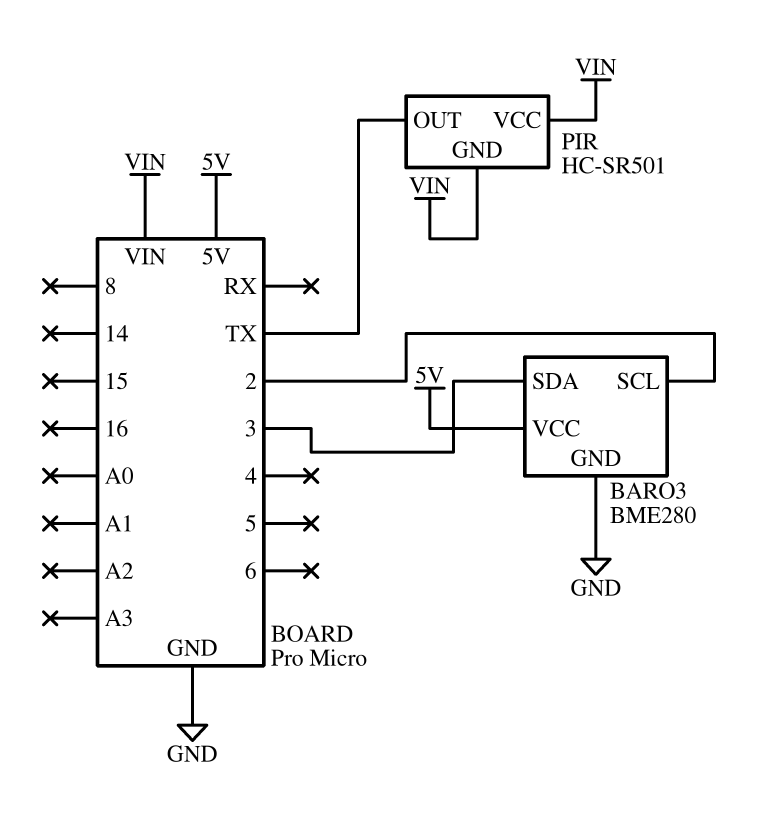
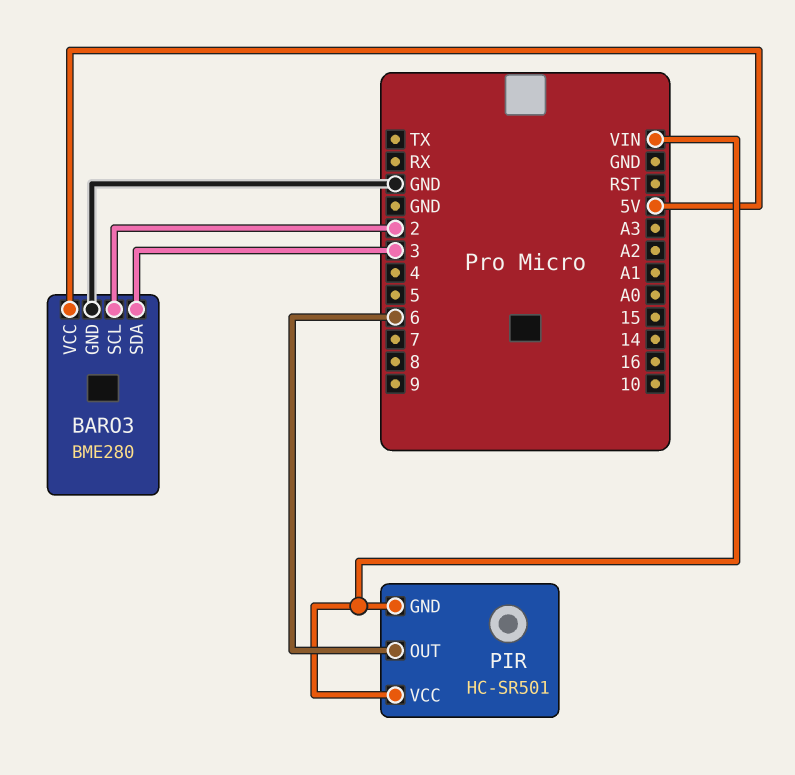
PIR pin OUT: TX -> 6

